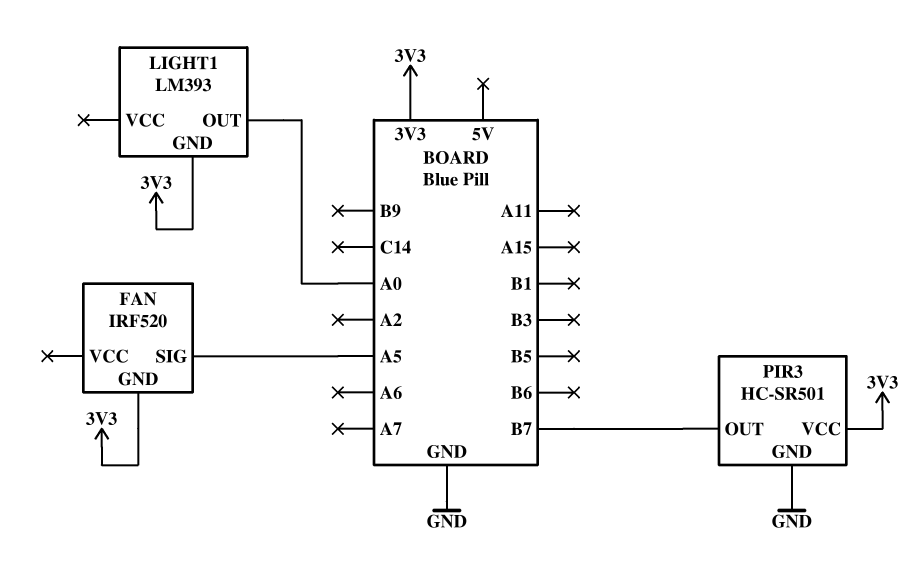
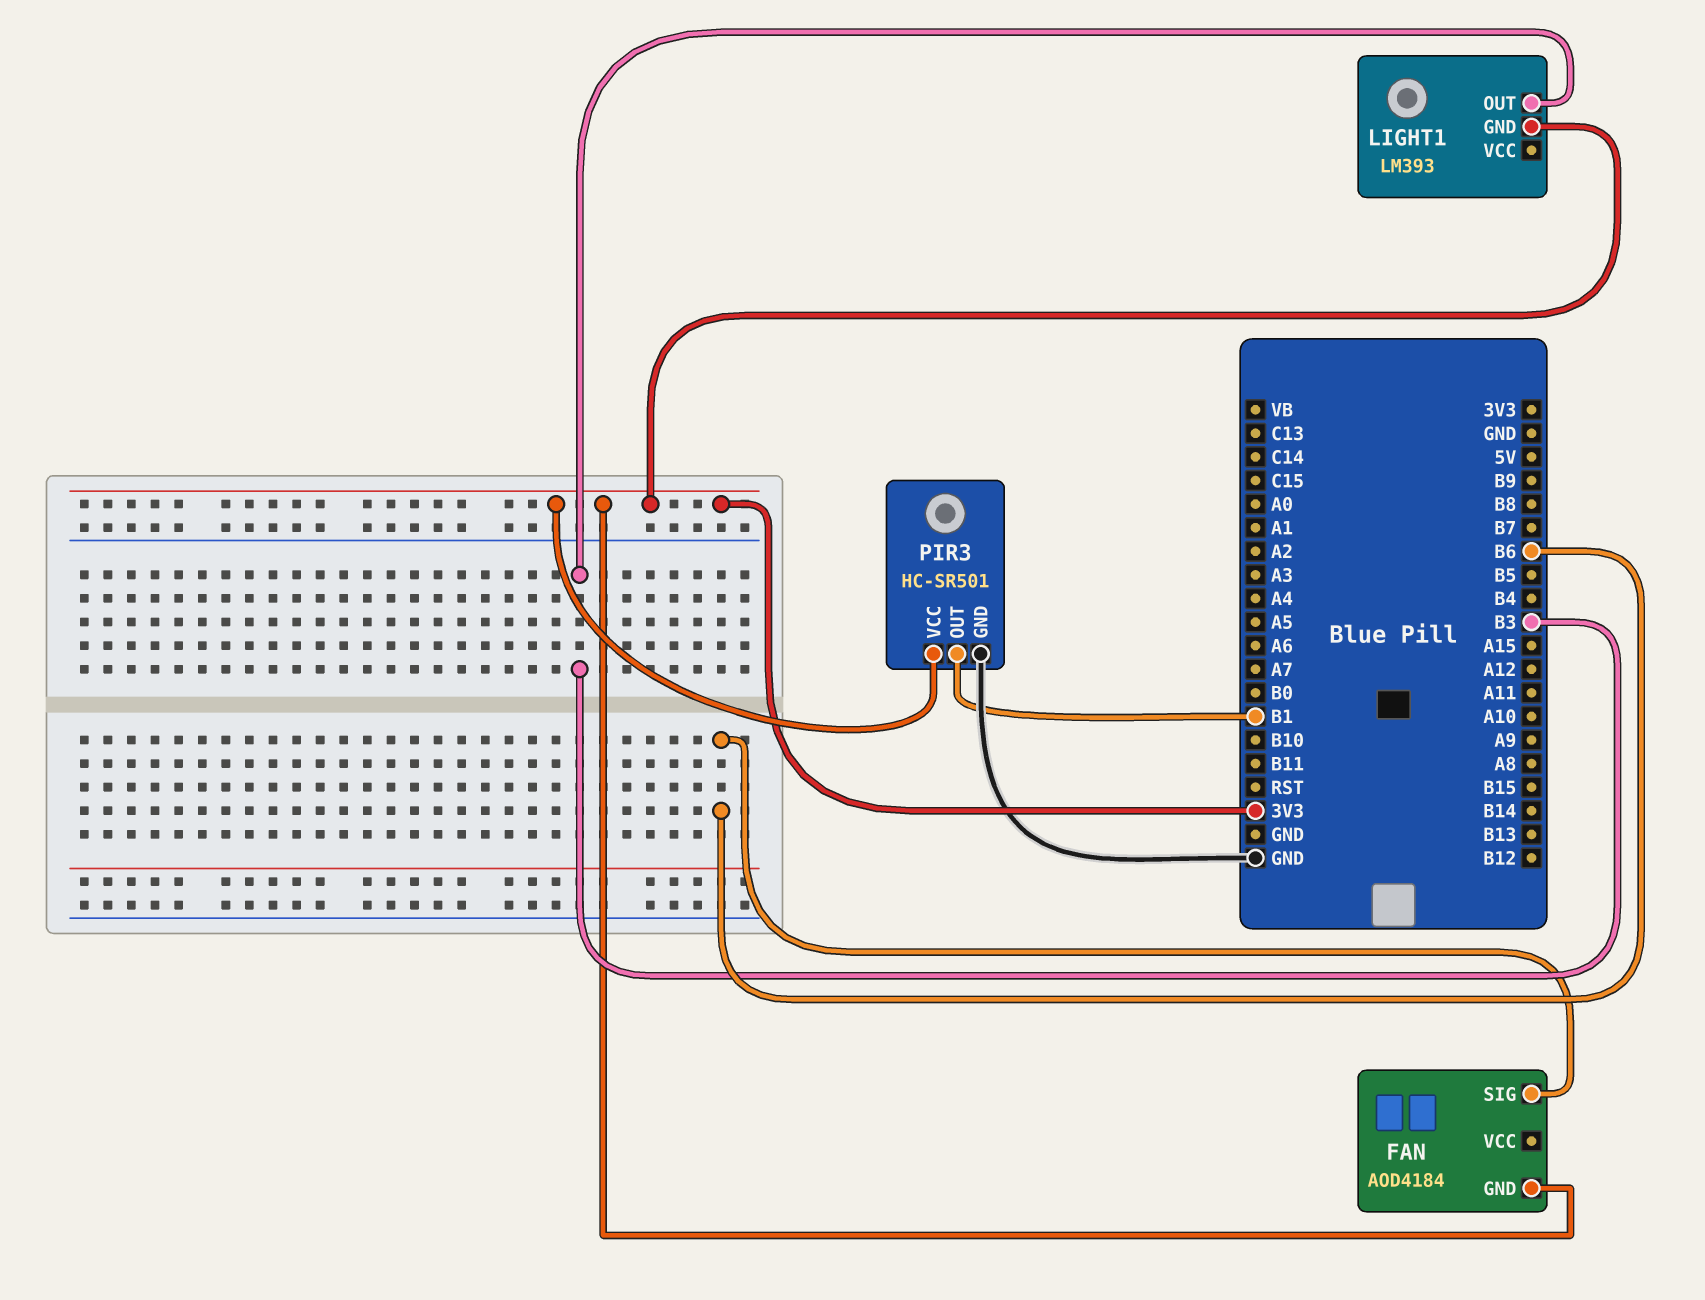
FAN: IRF520 -> AOD4184
FAN pin SIG: A5 -> B6
LIGHT1 pin OUT: A0 -> B3
PIR3 pin OUT: B7 -> B1

